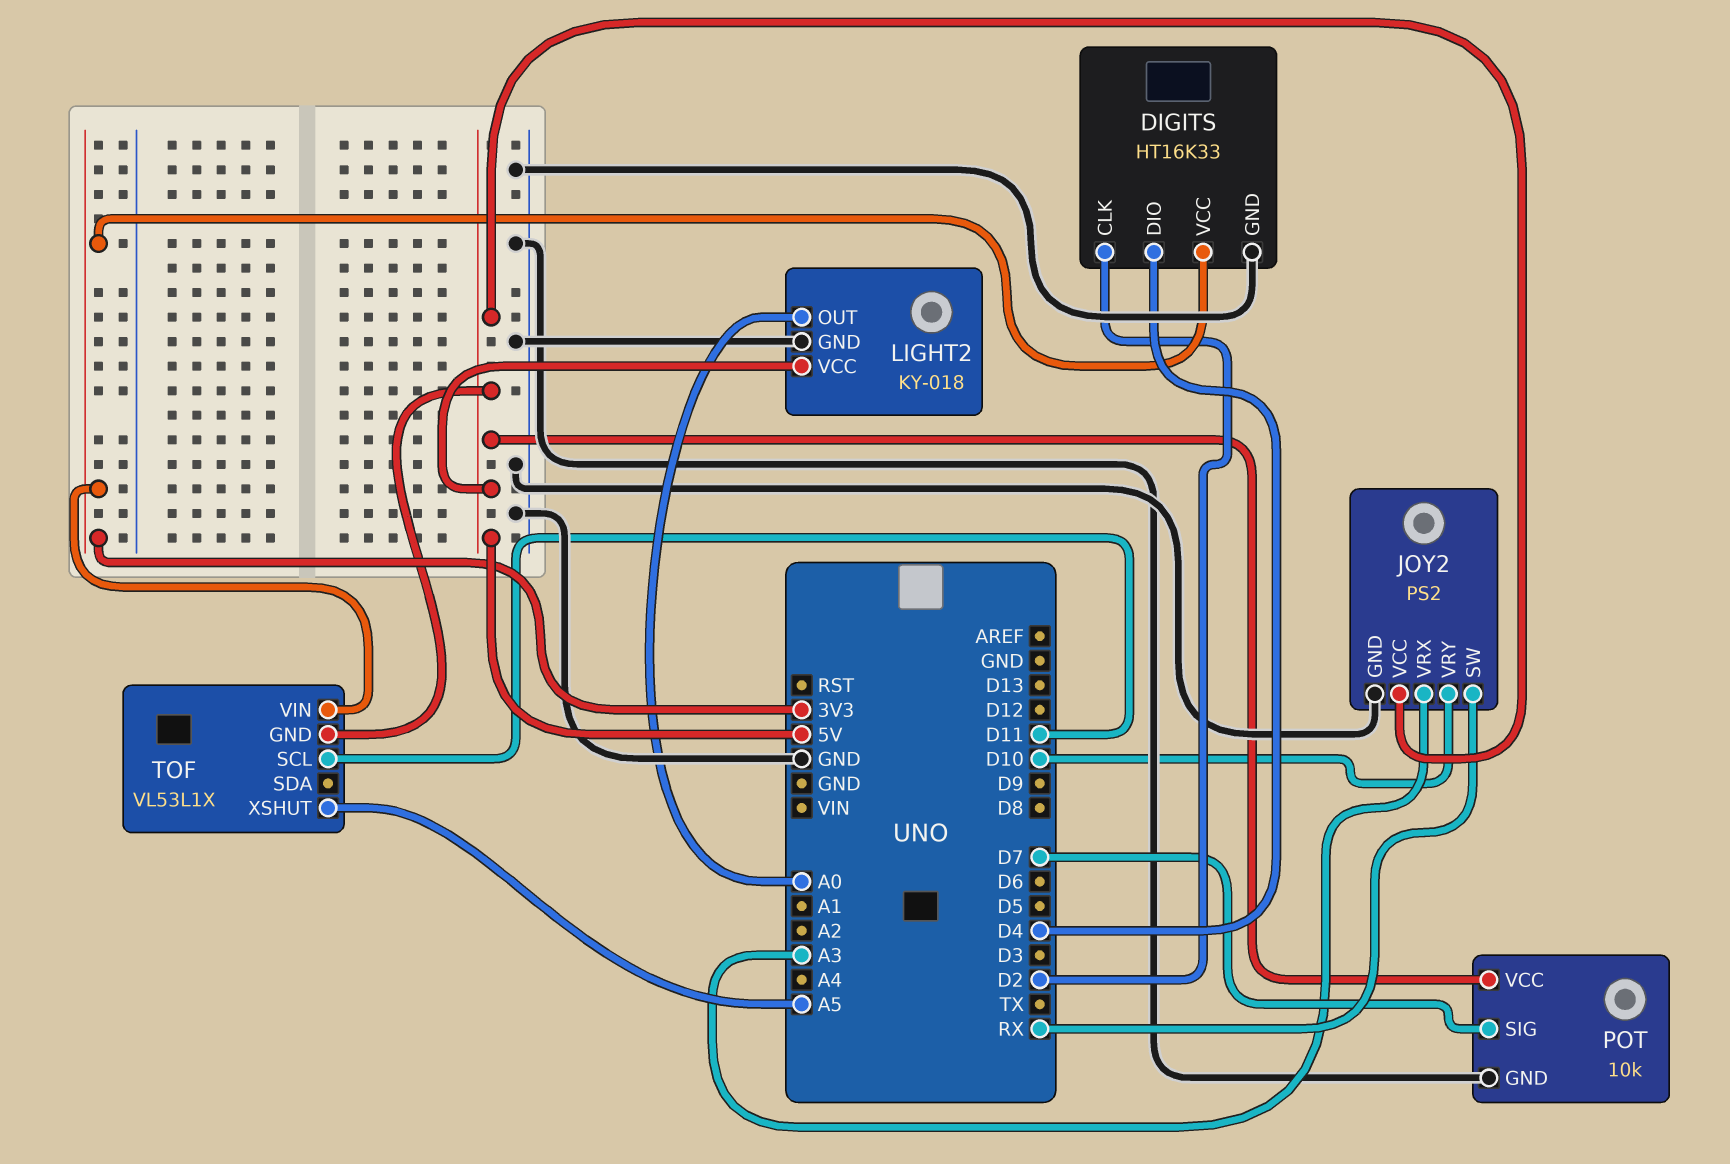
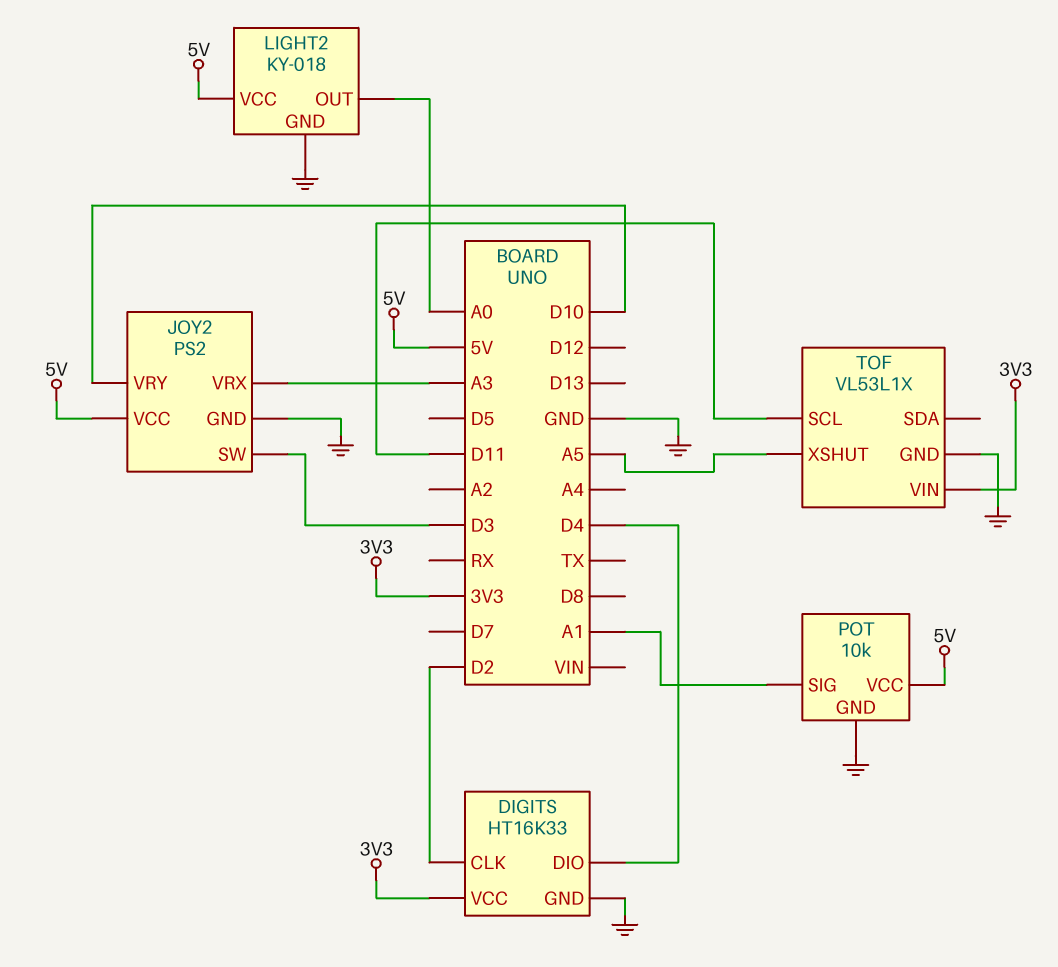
JOY2 pin SW: RX -> D3
POT pin SIG: D7 -> A1
TOF pin GND: 5V -> GND

